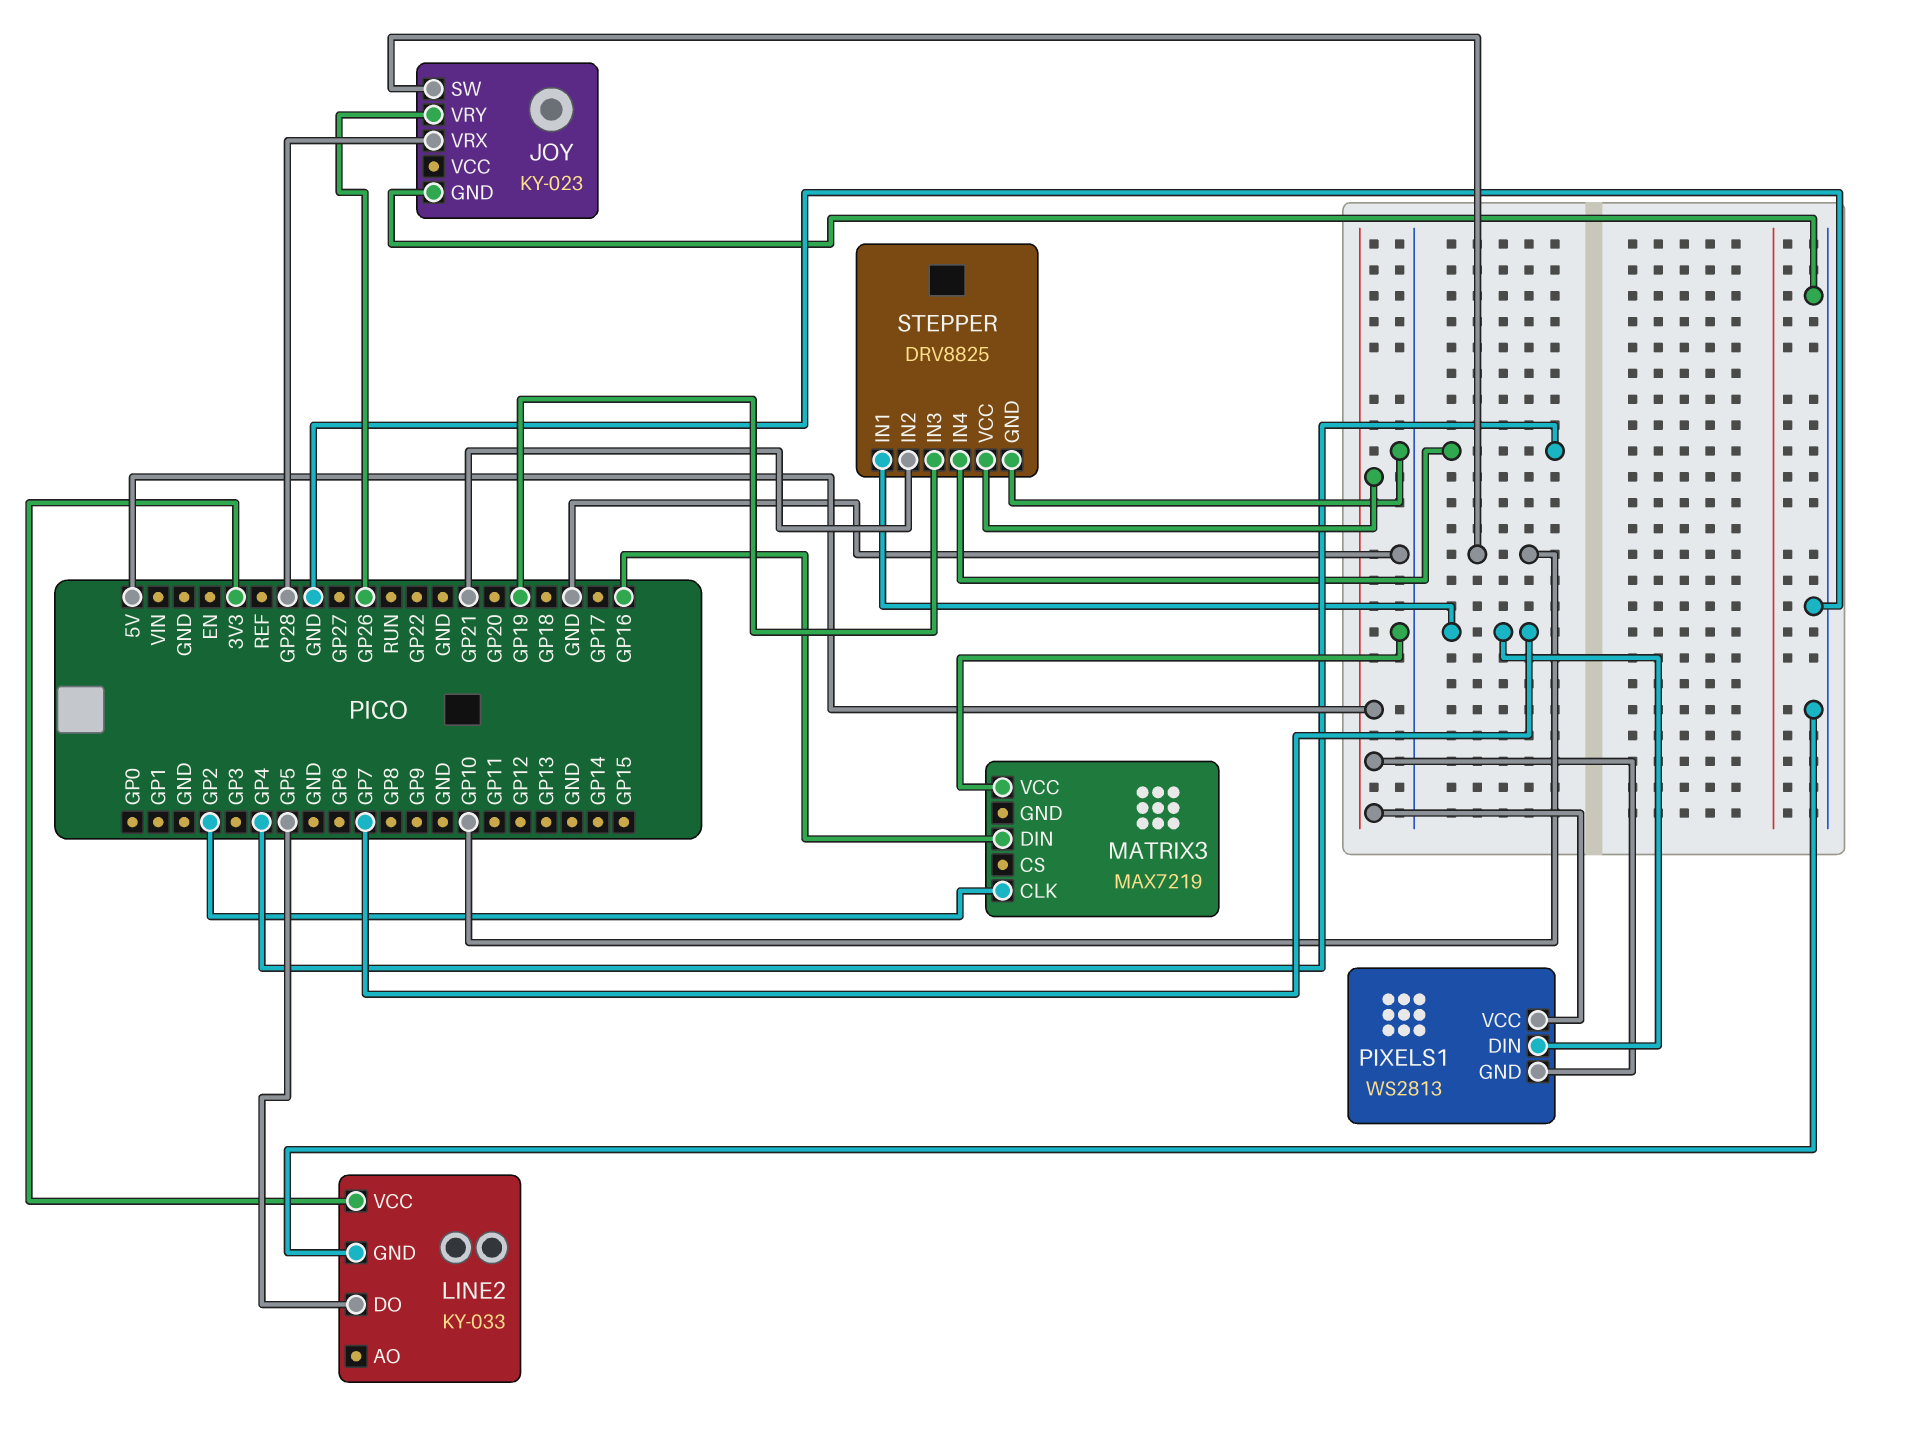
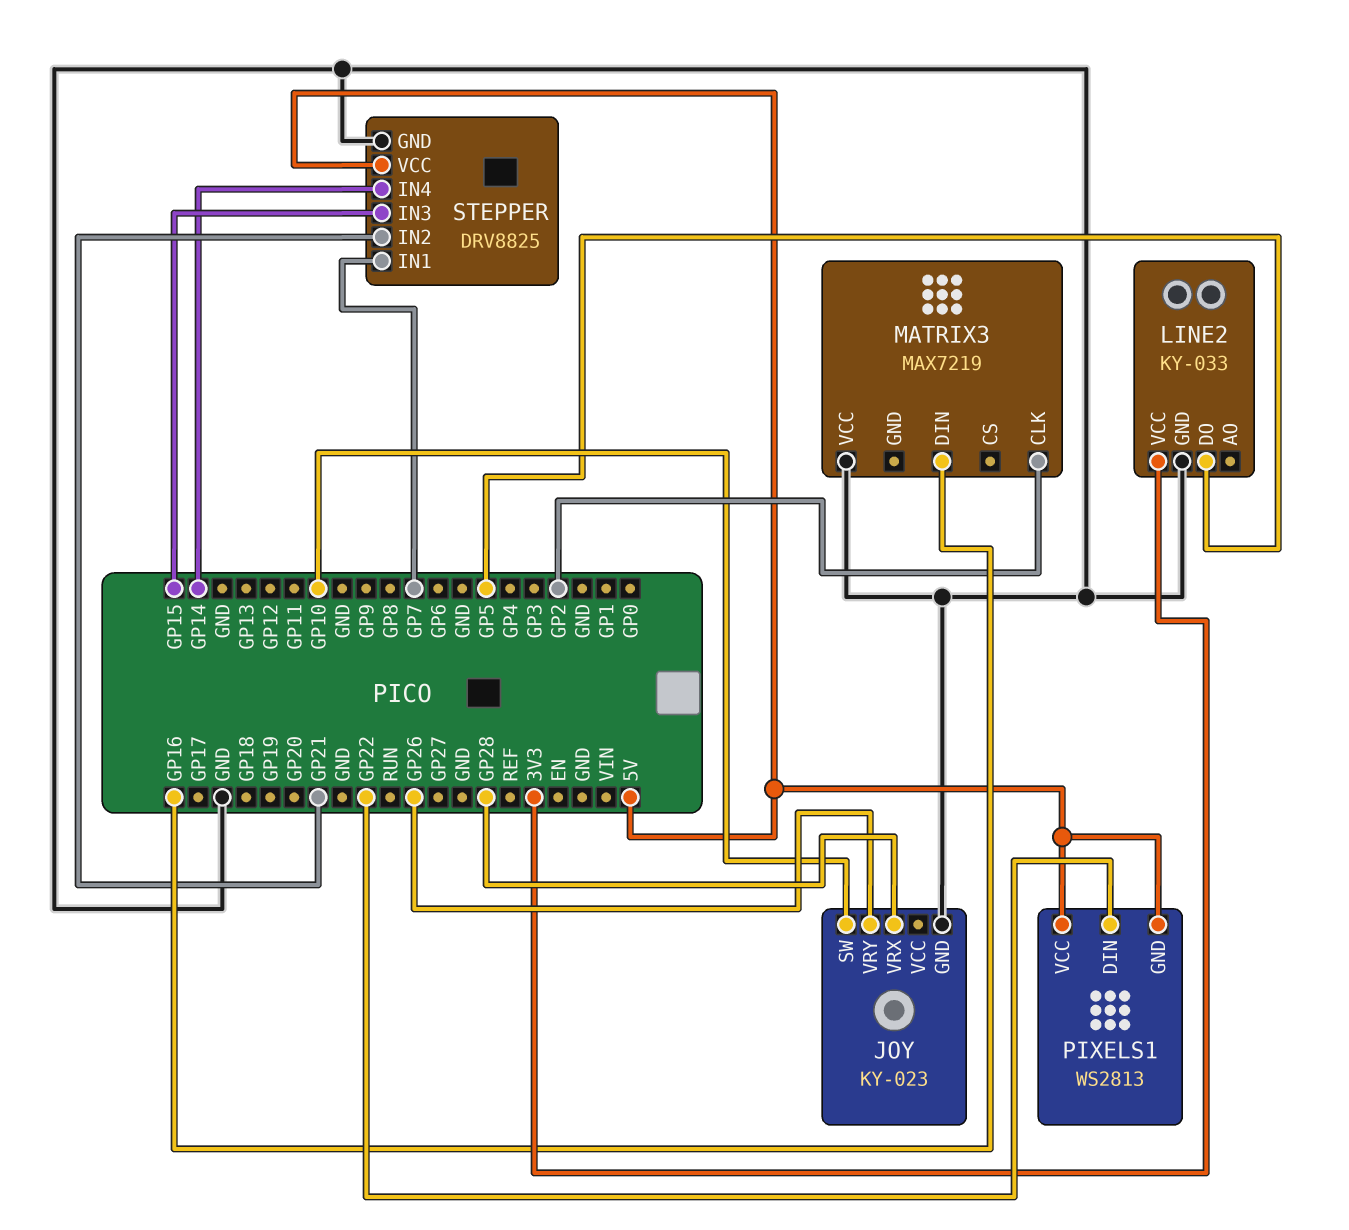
PIXELS1 pin DIN: GP7 -> GP22
STEPPER pin IN3: GP19 -> GP15
STEPPER pin IN4: GP4 -> GP14

